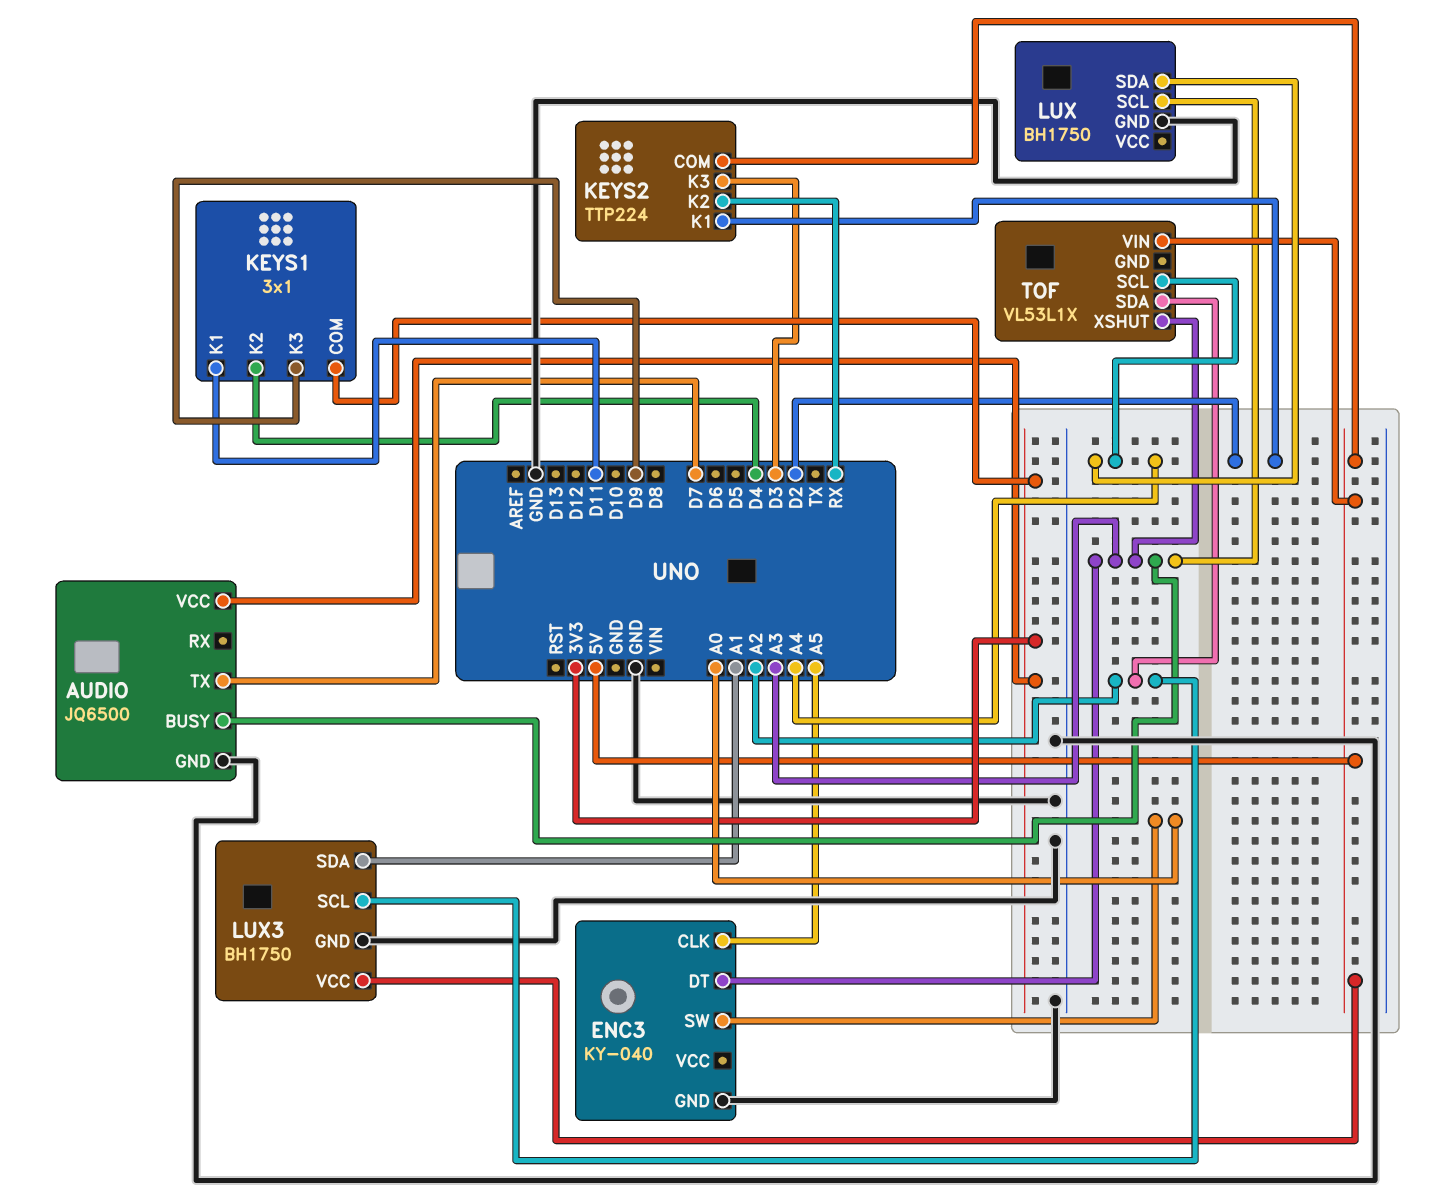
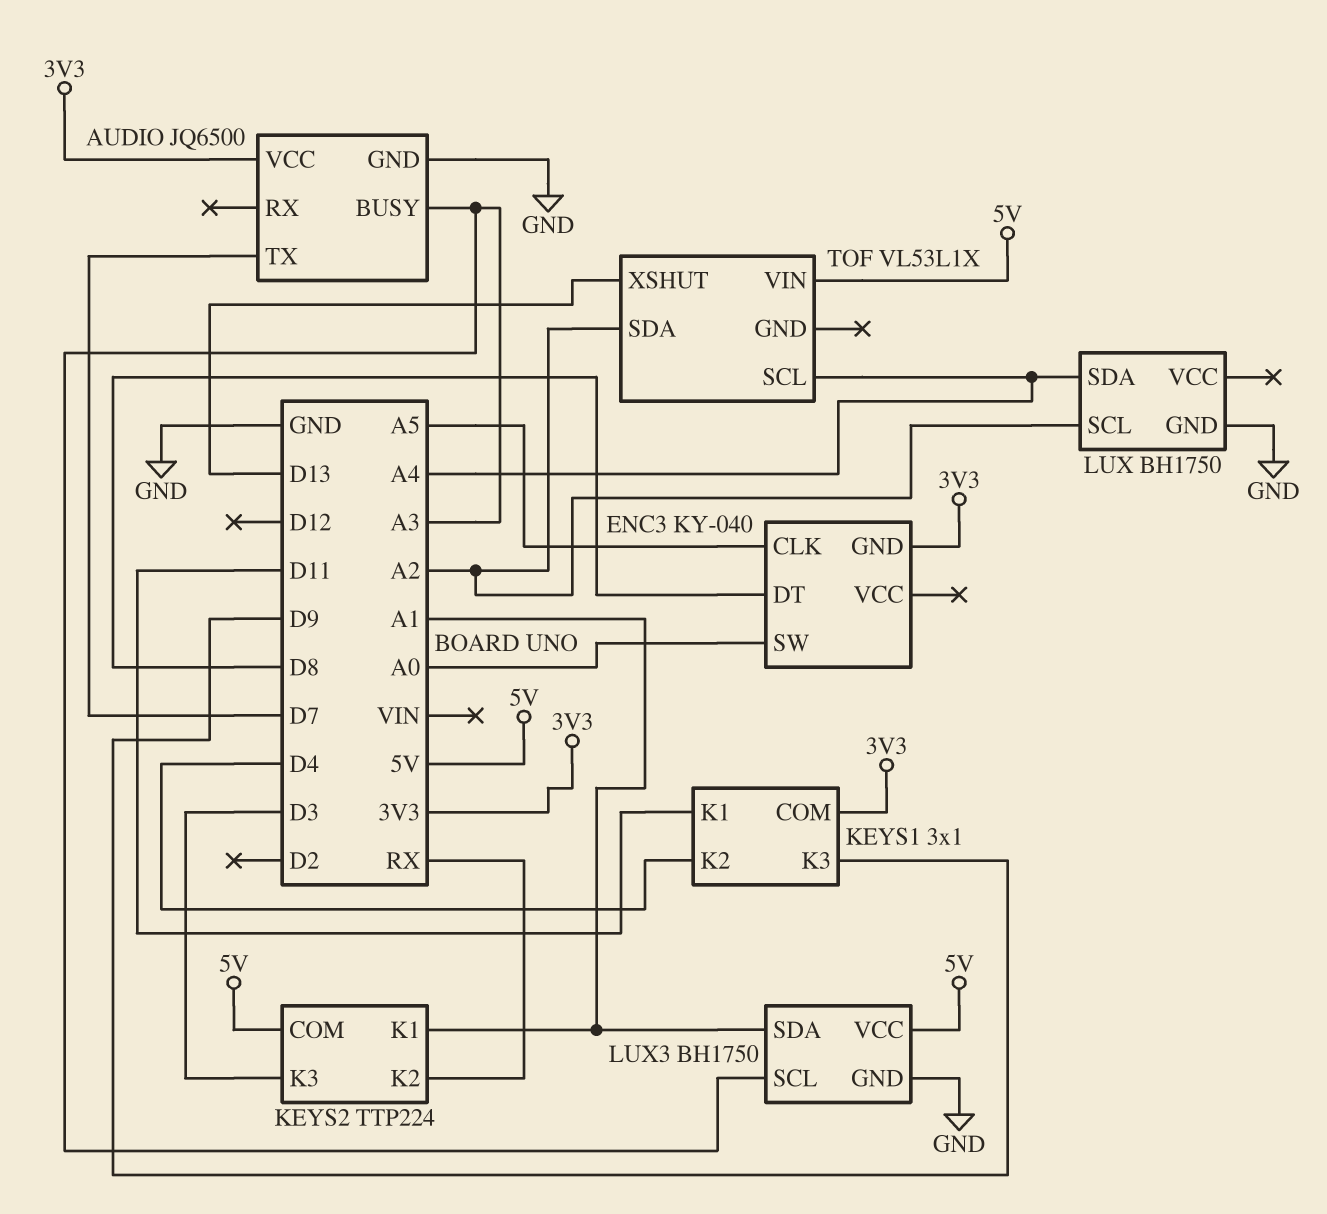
ENC3 pin DT: A3 -> D8
ENC3 pin GND: GND -> 3V3
KEYS2 pin K1: D2 -> A1
LUX pin SCL: A3 -> A2
LUX3 pin SCL: A2 -> A3
TOF pin XSHUT: A3 -> D13

